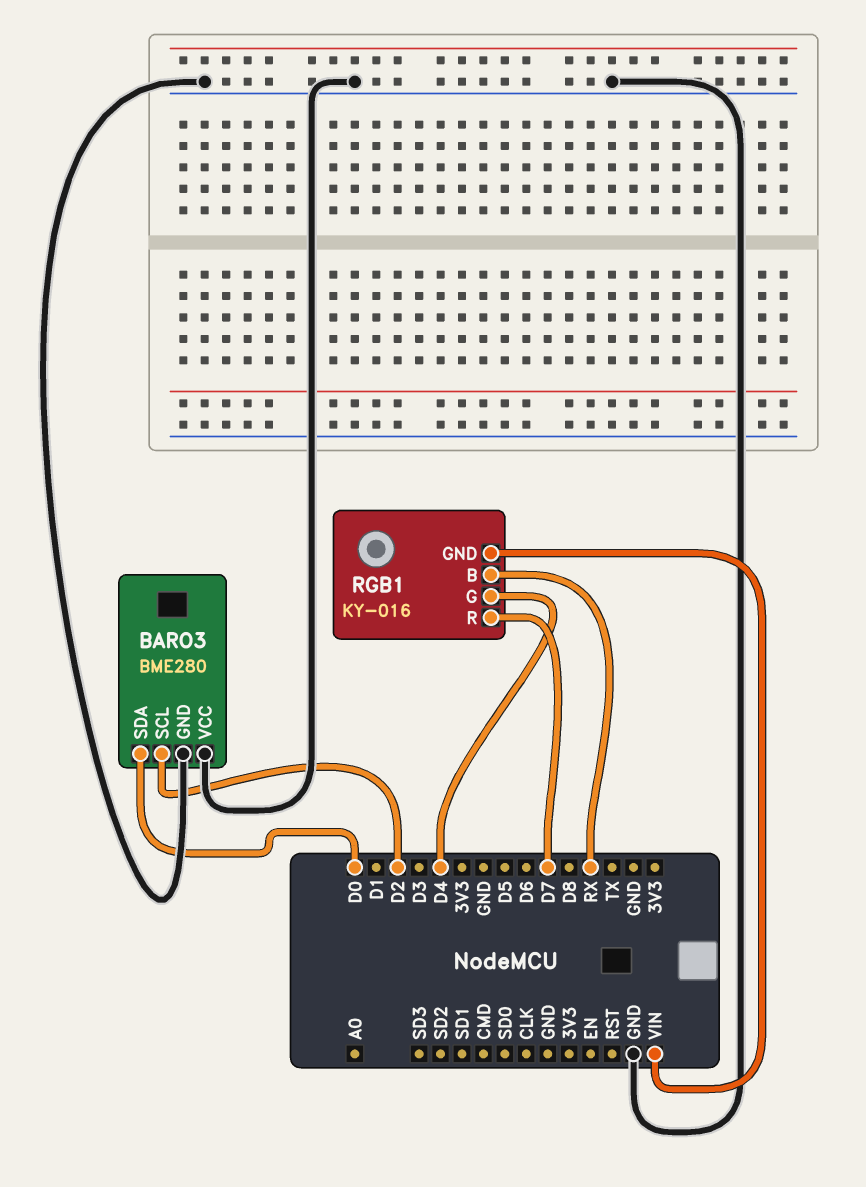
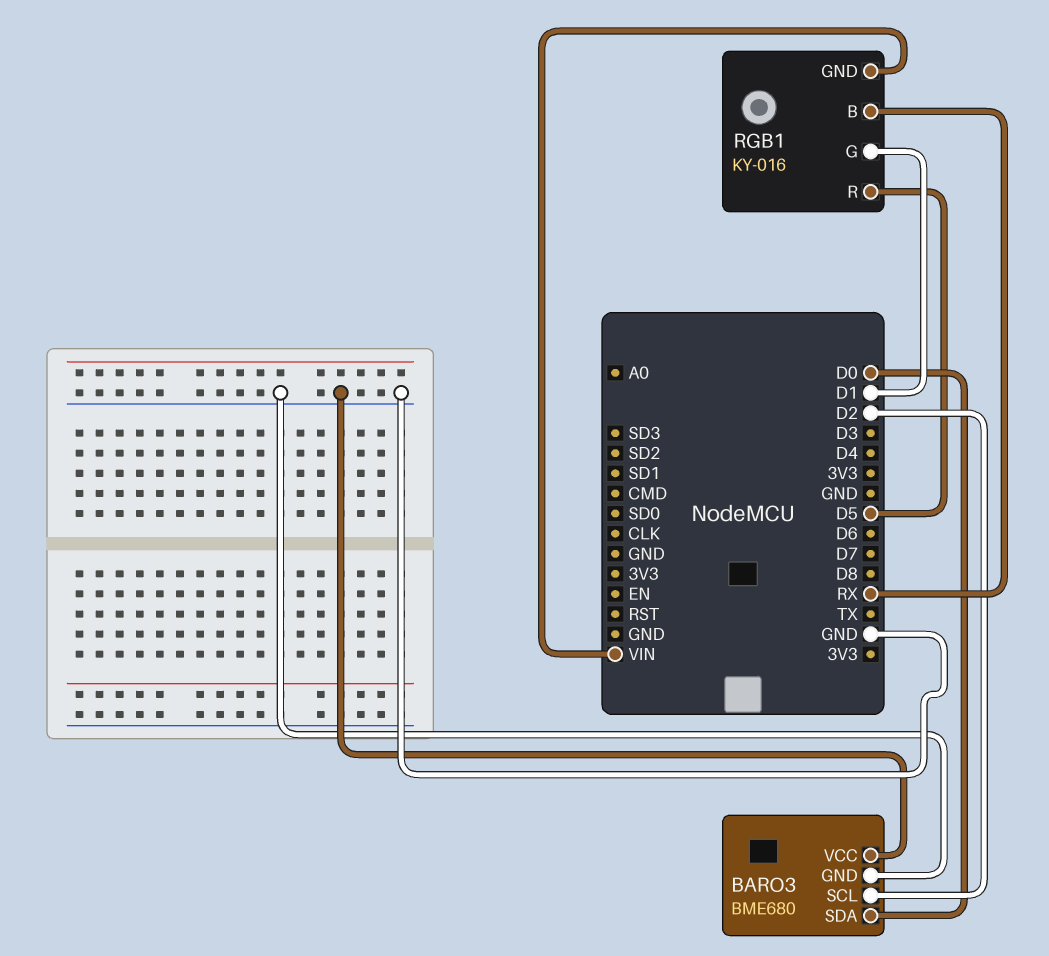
BARO3: BME280 -> BME680
RGB1 pin G: D4 -> D1
RGB1 pin R: D7 -> D5

